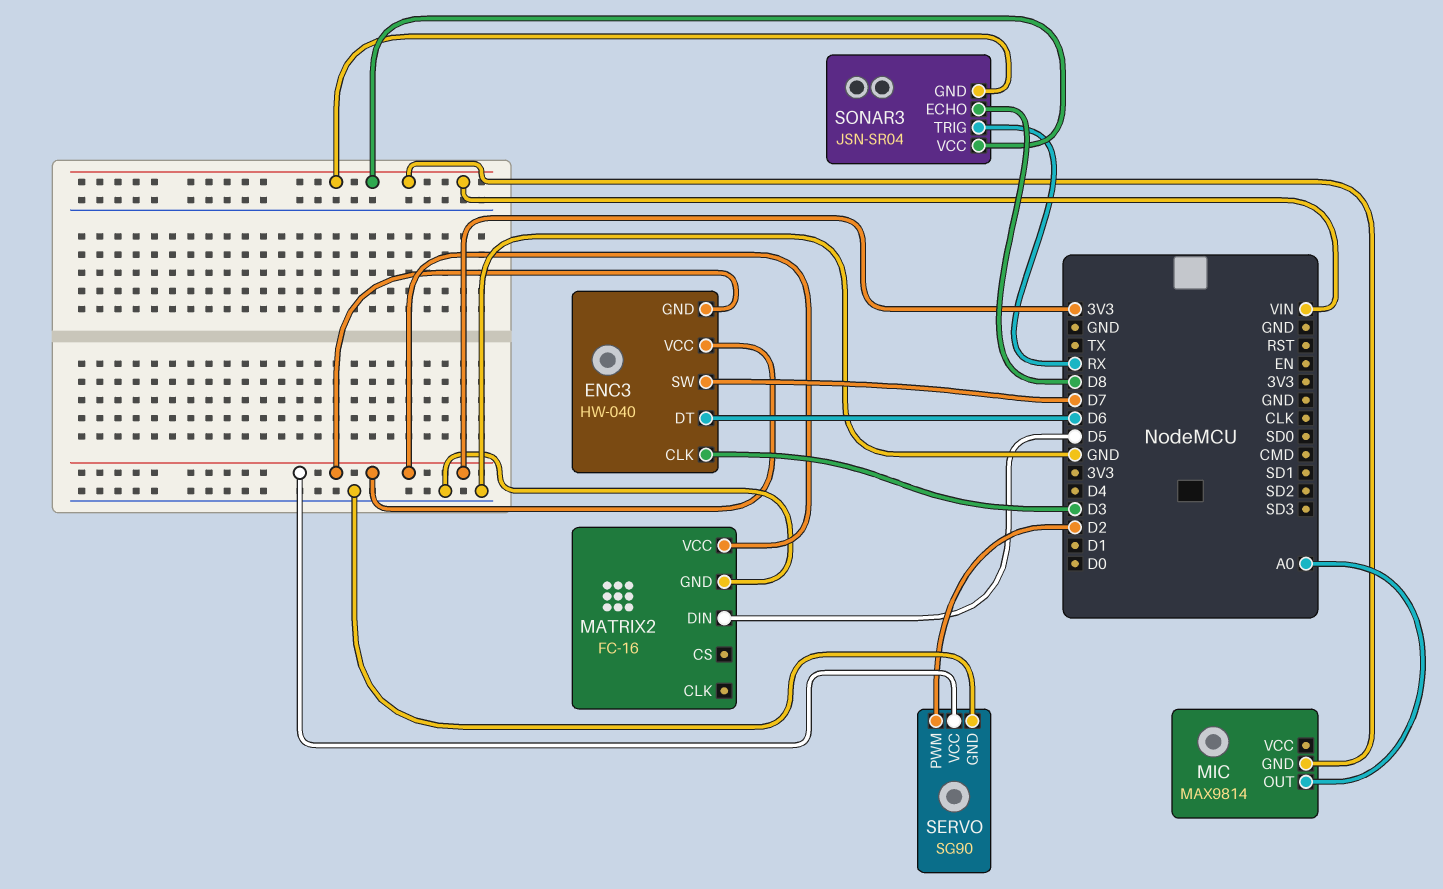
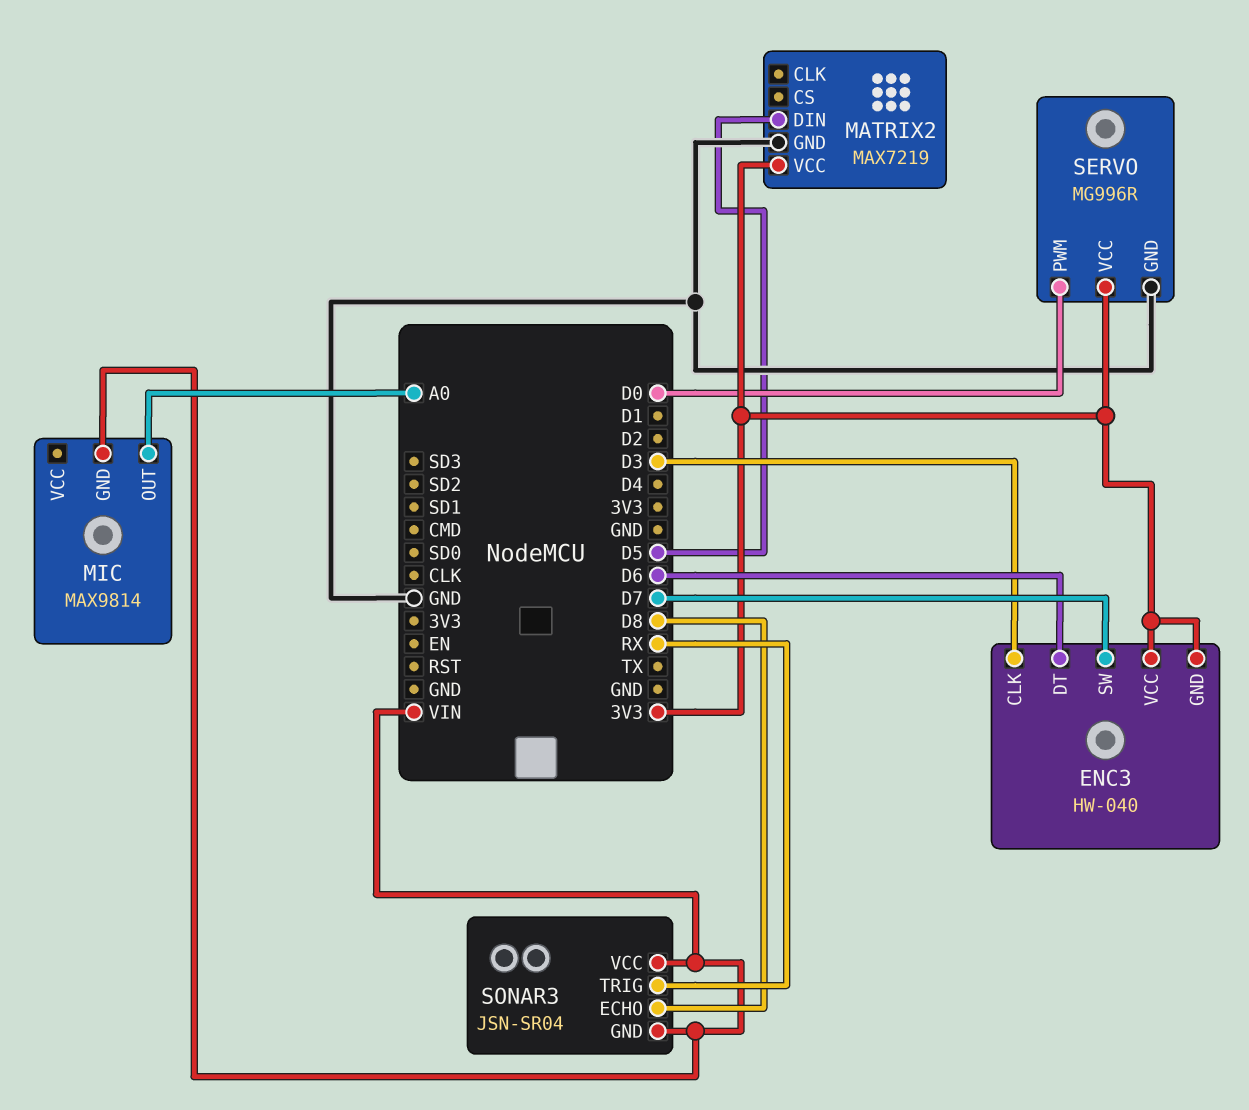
MATRIX2: FC-16 -> MAX7219
SERVO: SG90 -> MG996R
SERVO pin PWM: D2 -> D0

